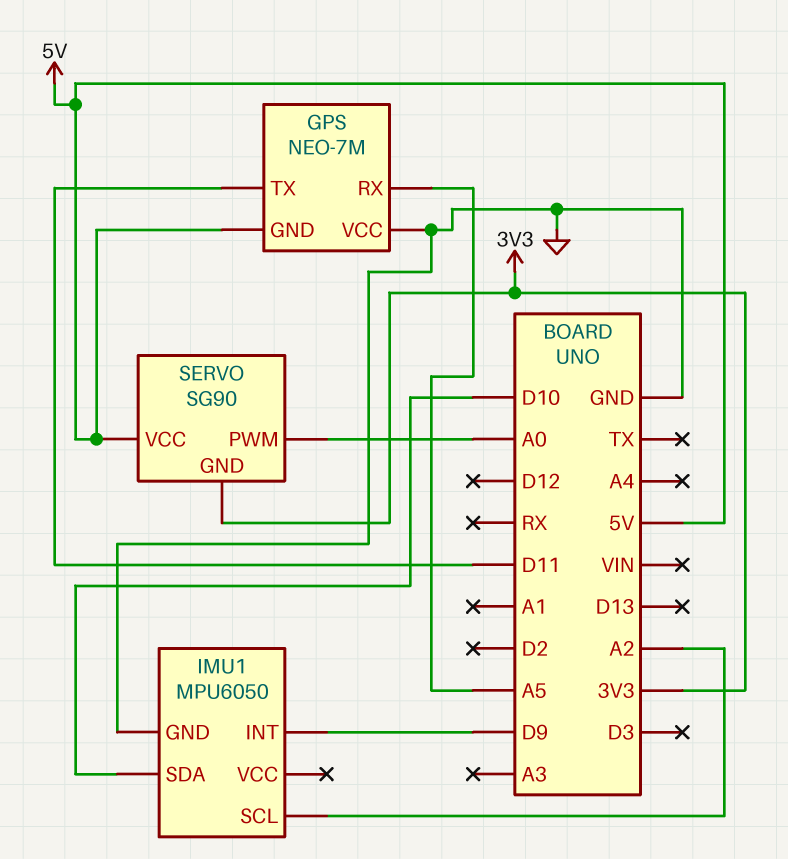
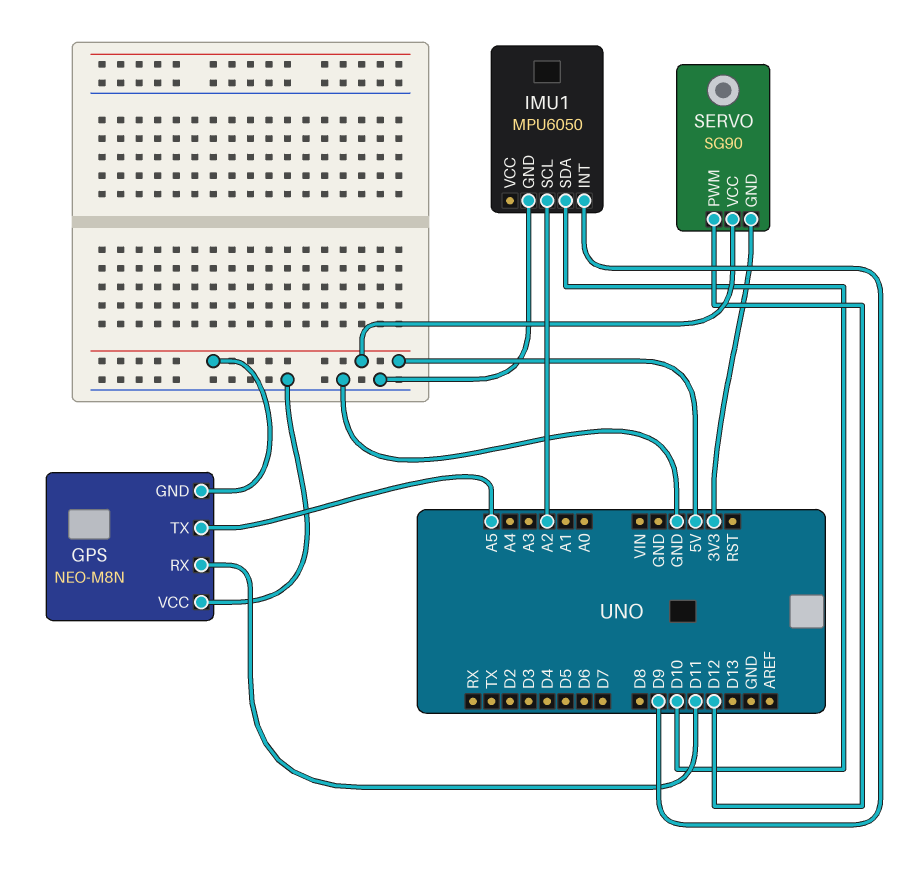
GPS: NEO-7M -> NEO-M8N
GPS pin RX: A5 -> D11
GPS pin TX: D11 -> A5
SERVO pin PWM: A0 -> D12

